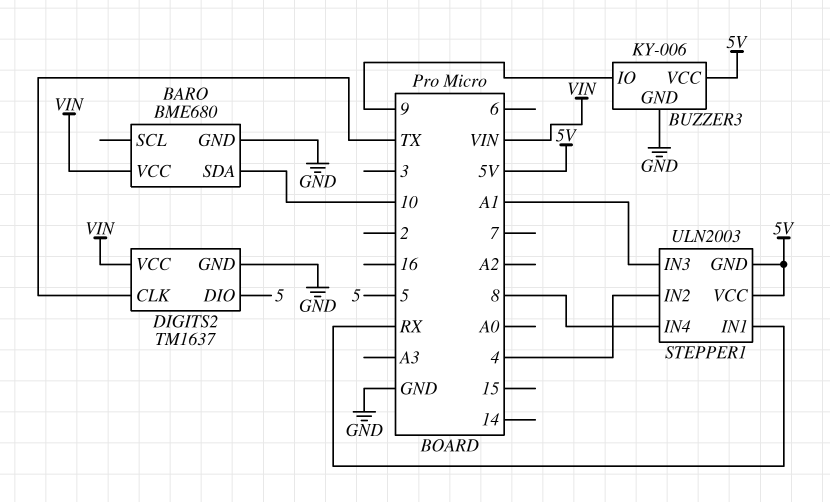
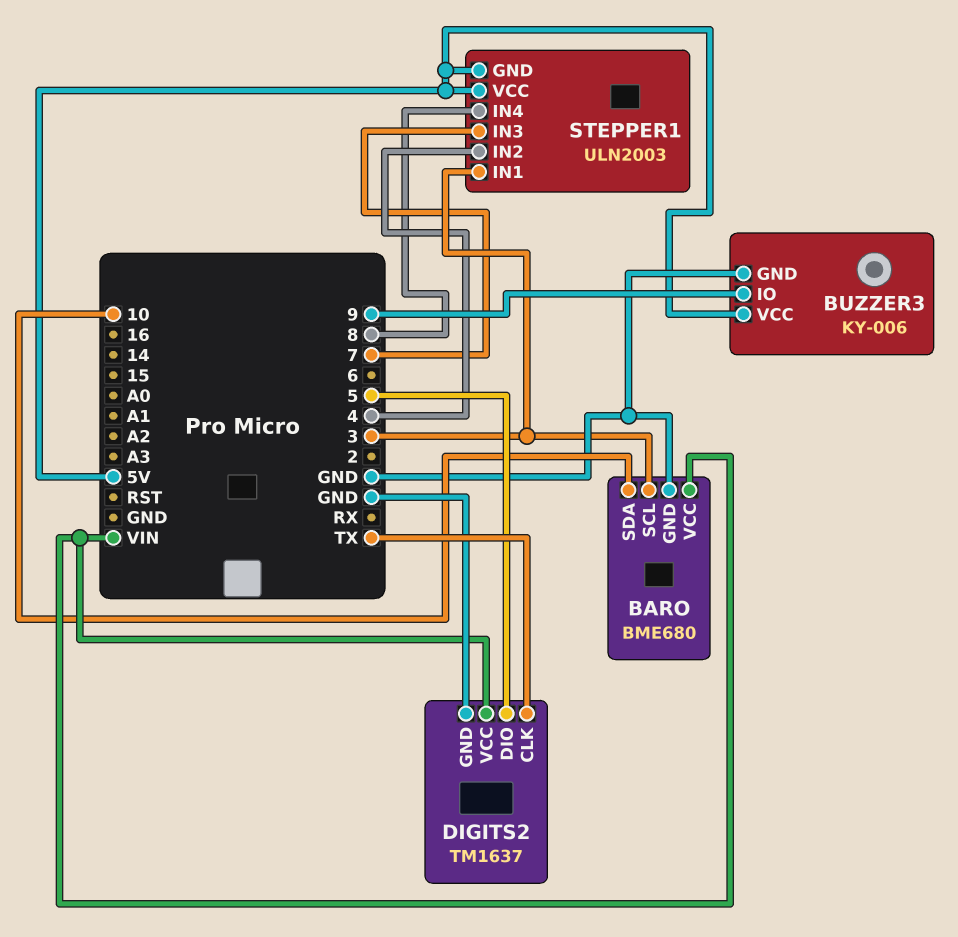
BARO pin SCL: none -> 3
STEPPER1 pin IN1: RX -> 3
STEPPER1 pin IN3: A1 -> 7

